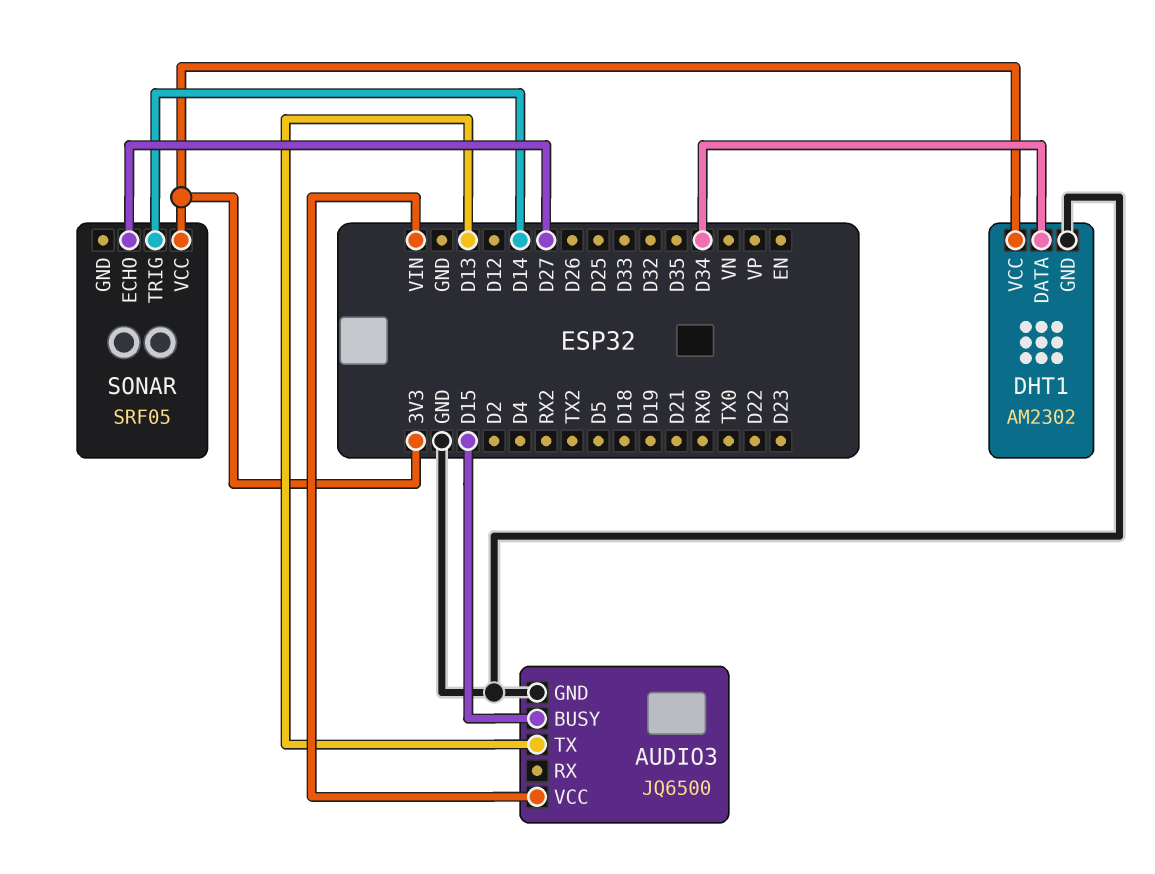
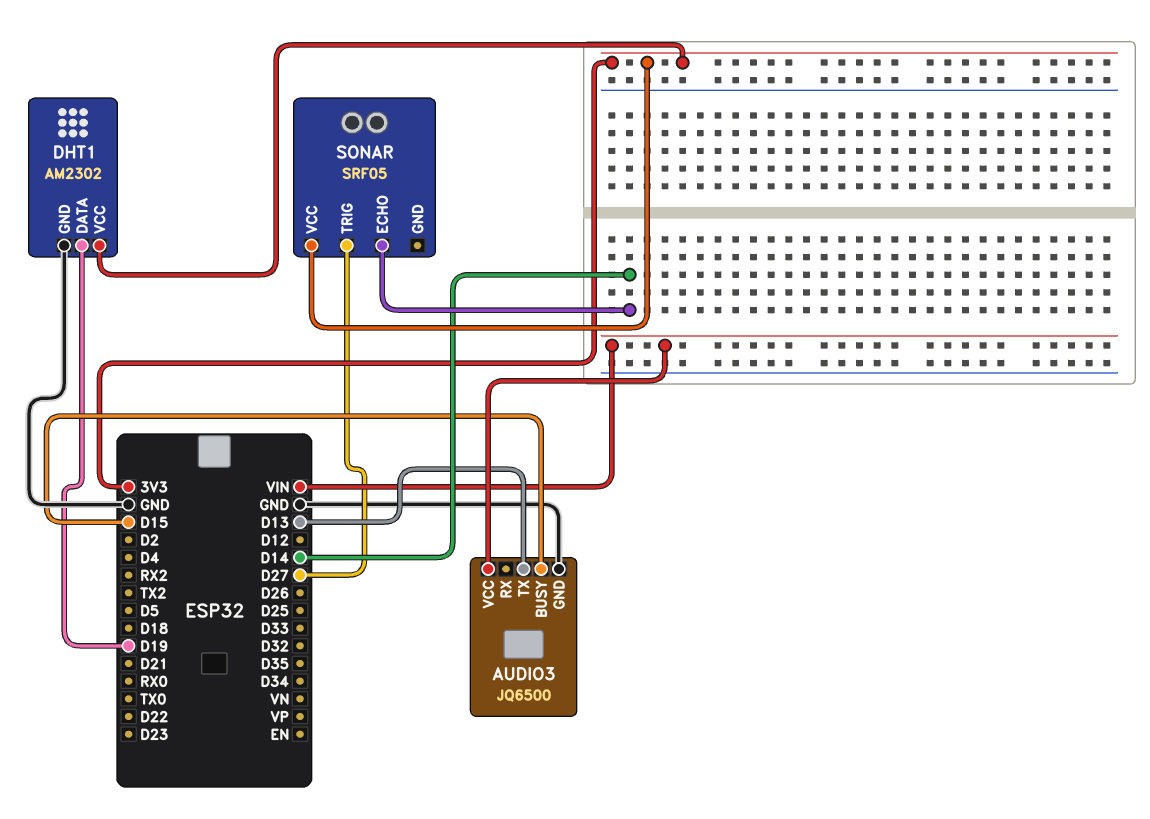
DHT1 pin DATA: D34 -> D19
SONAR pin ECHO: D27 -> D14
SONAR pin TRIG: D14 -> D27

